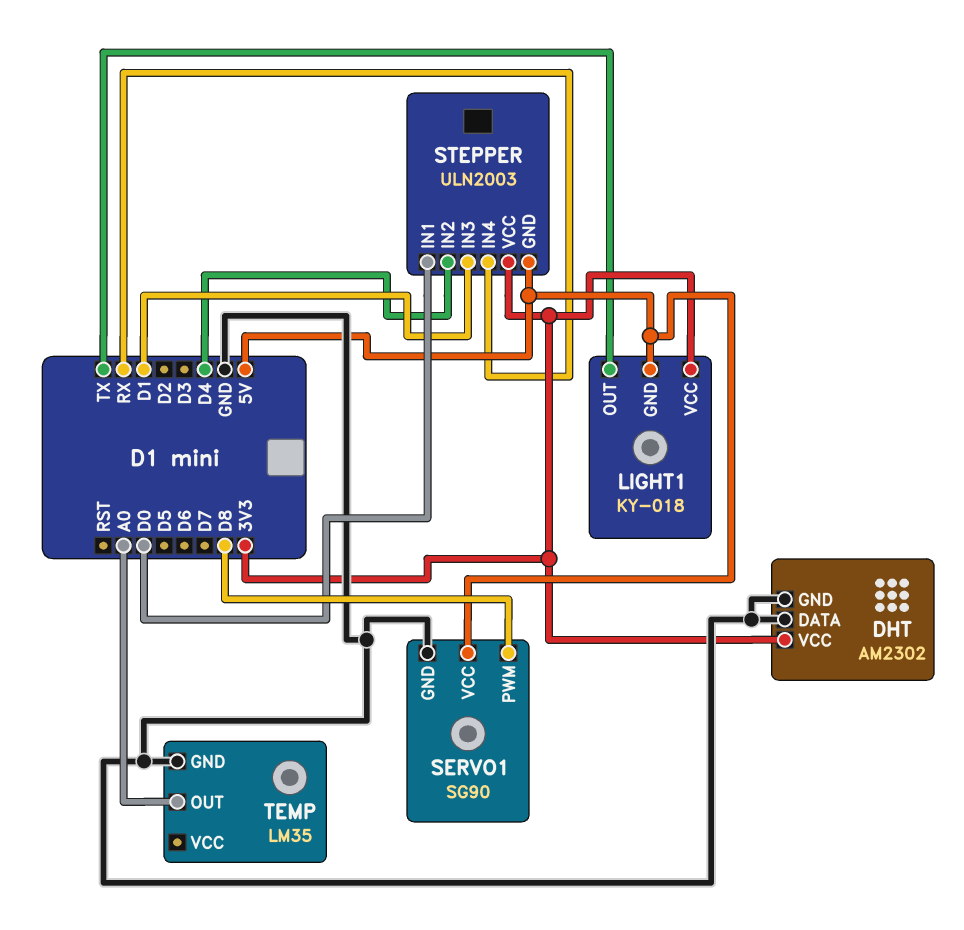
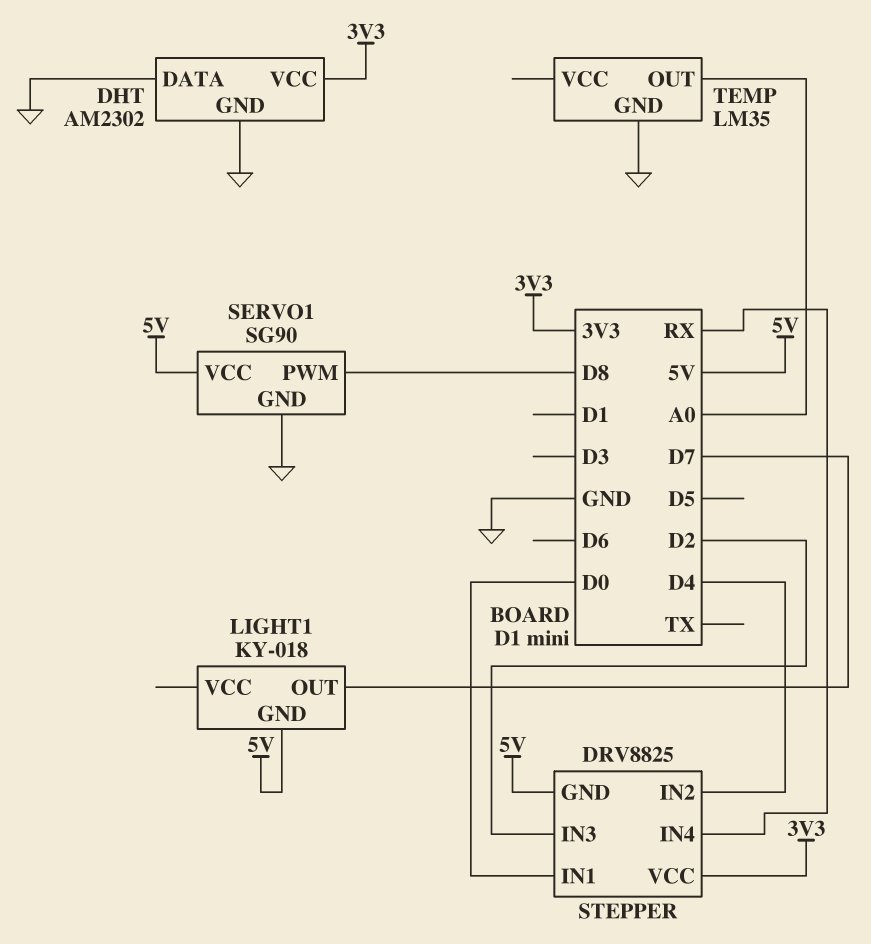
LIGHT1 pin OUT: TX -> D7
LIGHT1 pin VCC: 3V3 -> none
STEPPER: ULN2003 -> DRV8825
STEPPER pin IN3: D1 -> D2

